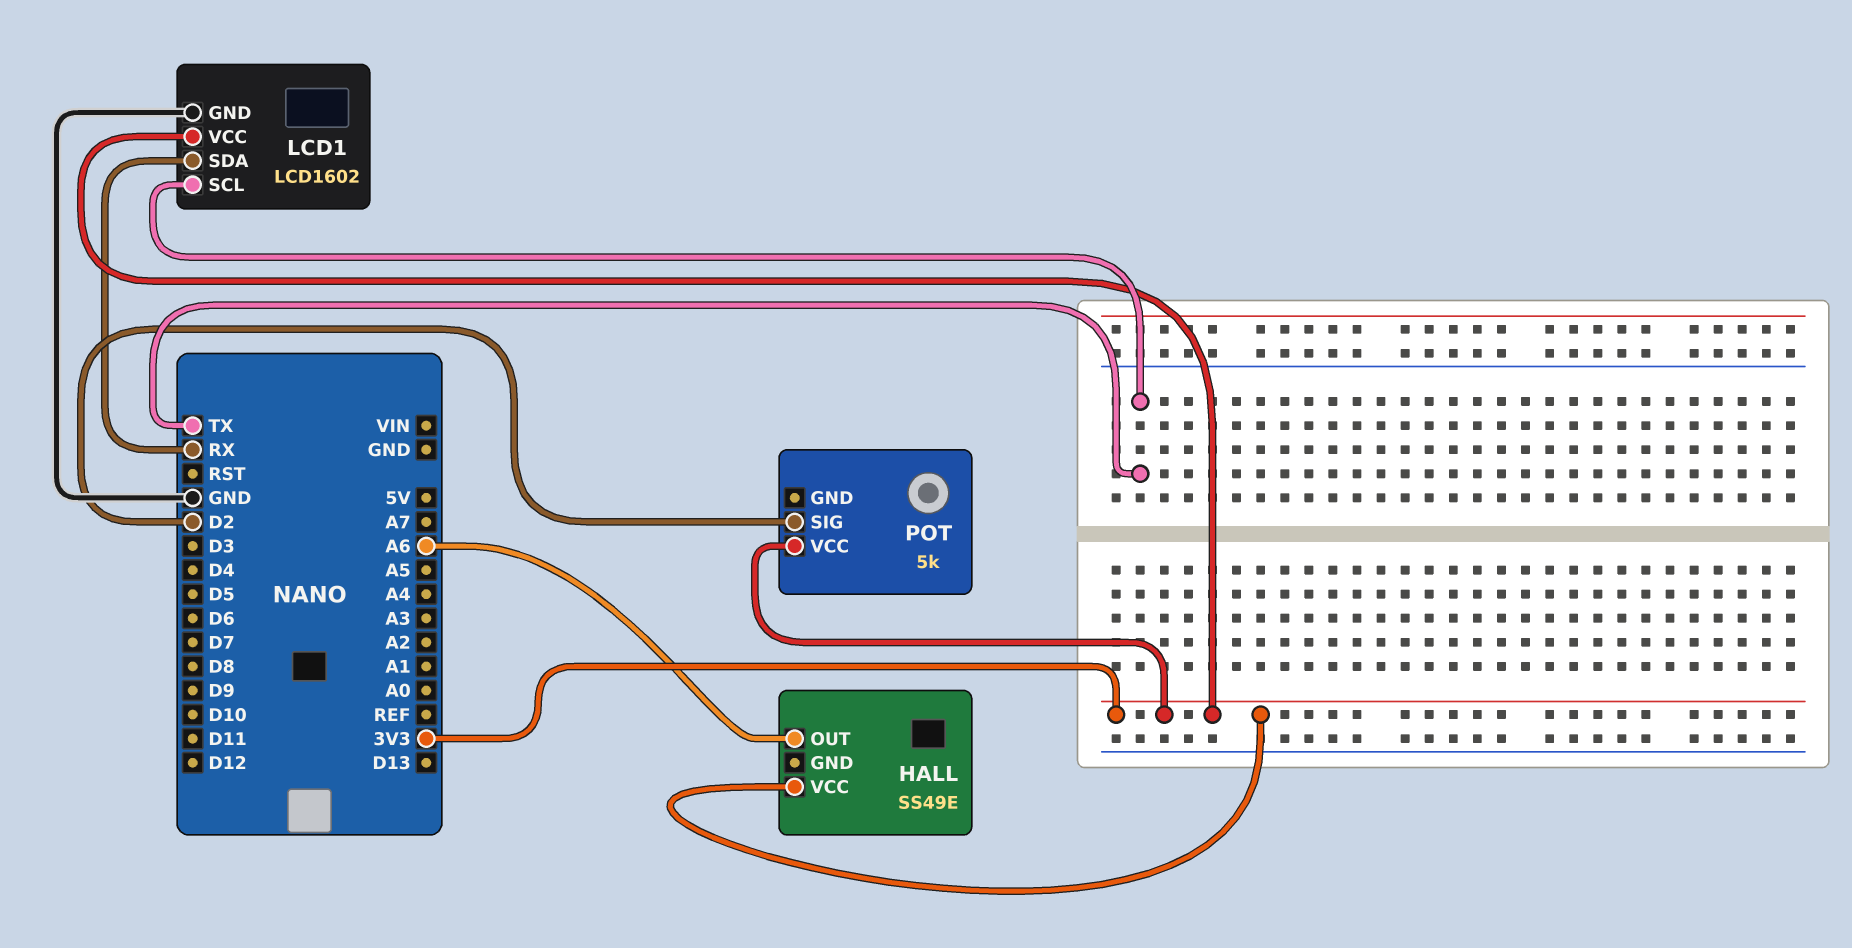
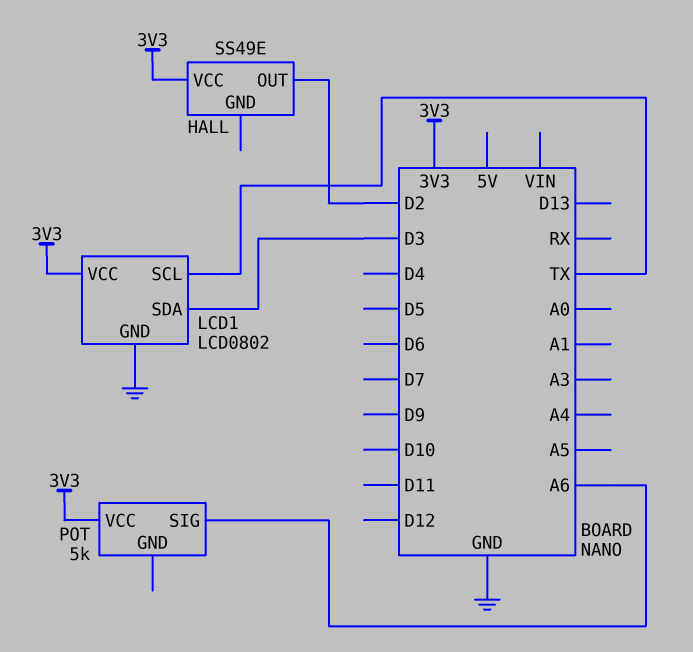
HALL pin OUT: A6 -> D2
LCD1: LCD1602 -> LCD0802
LCD1 pin SDA: RX -> D3
POT pin SIG: D2 -> A6

